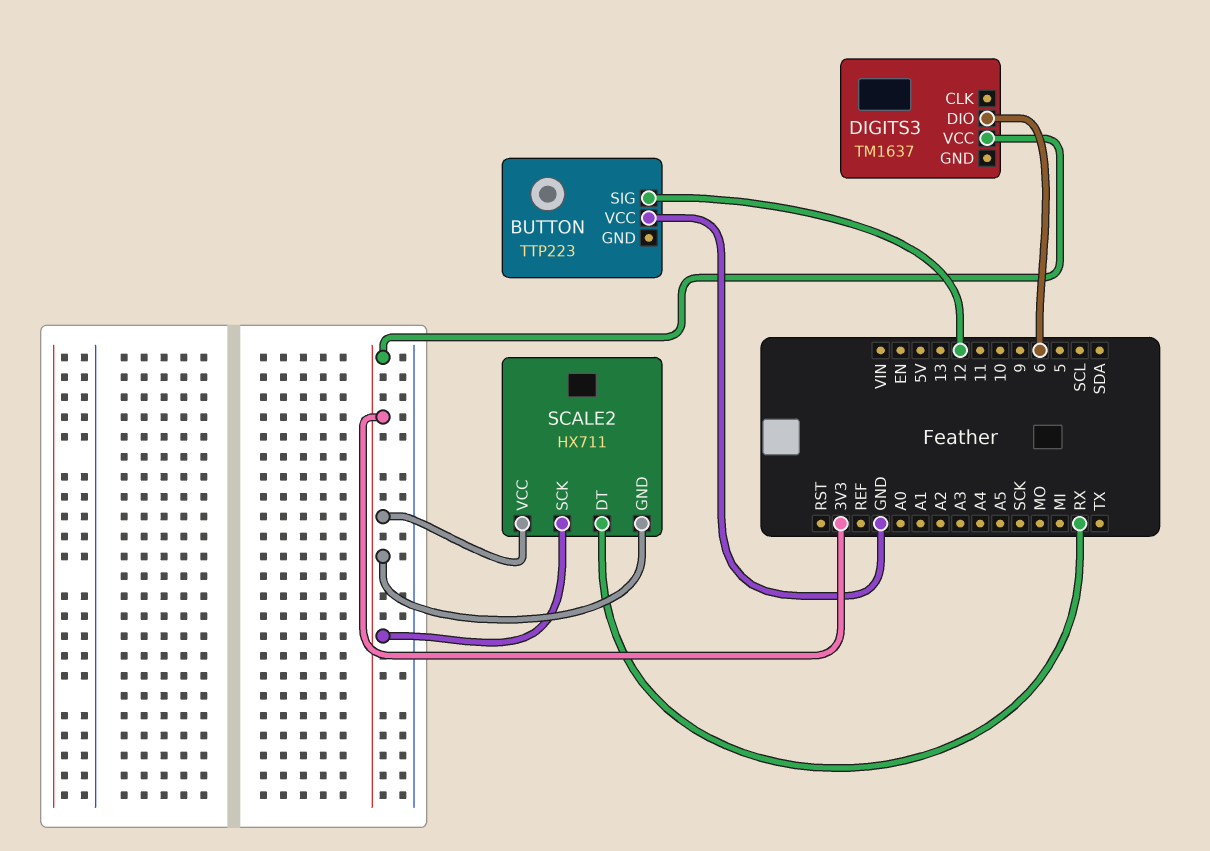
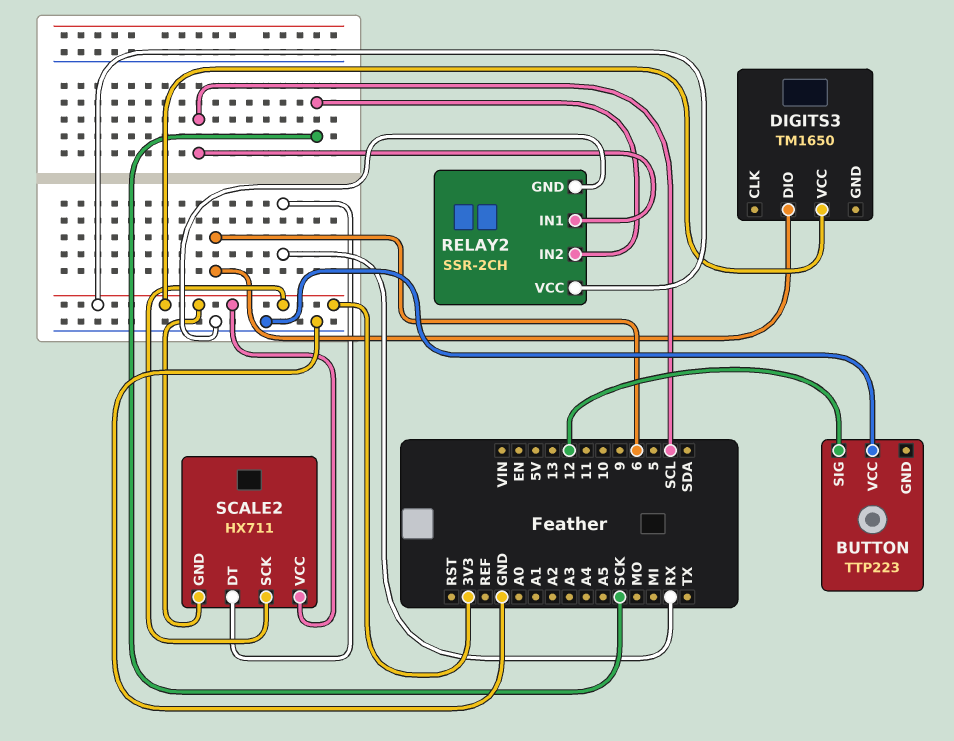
DIGITS3: TM1637 -> TM1650
RELAY2: none -> SSR-2CH
RELAY2 pin GND: none -> GND
RELAY2 pin IN1: none -> SCL
RELAY2 pin IN2: none -> SCK
RELAY2 pin VCC: none -> 3V3

